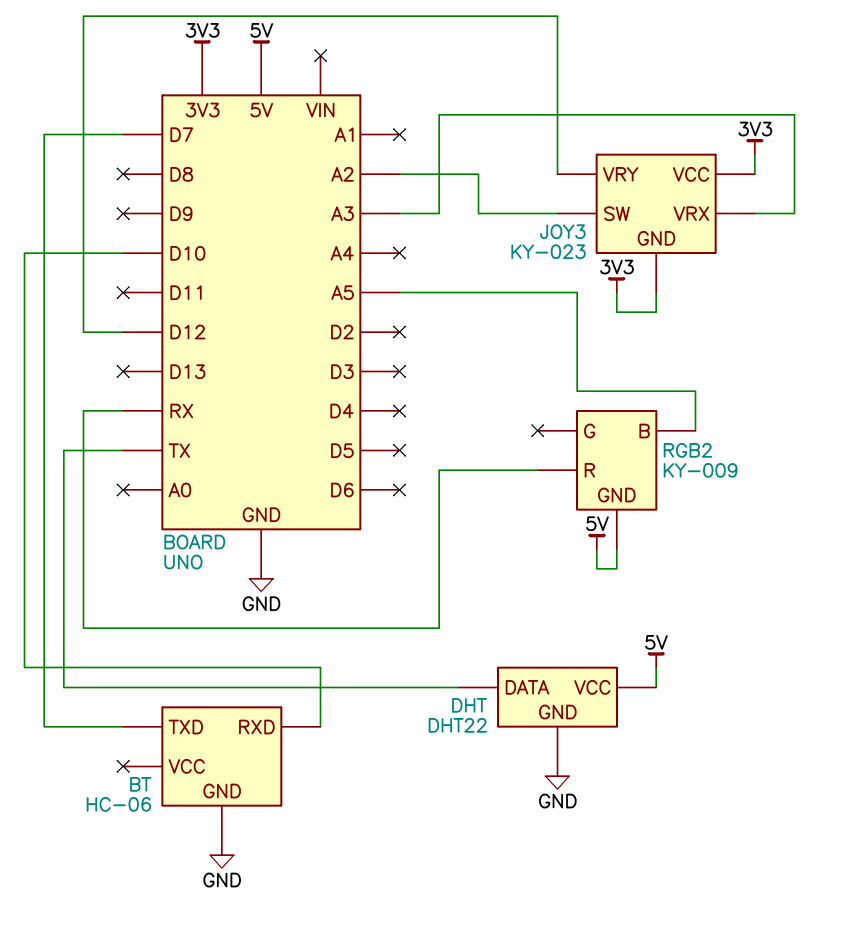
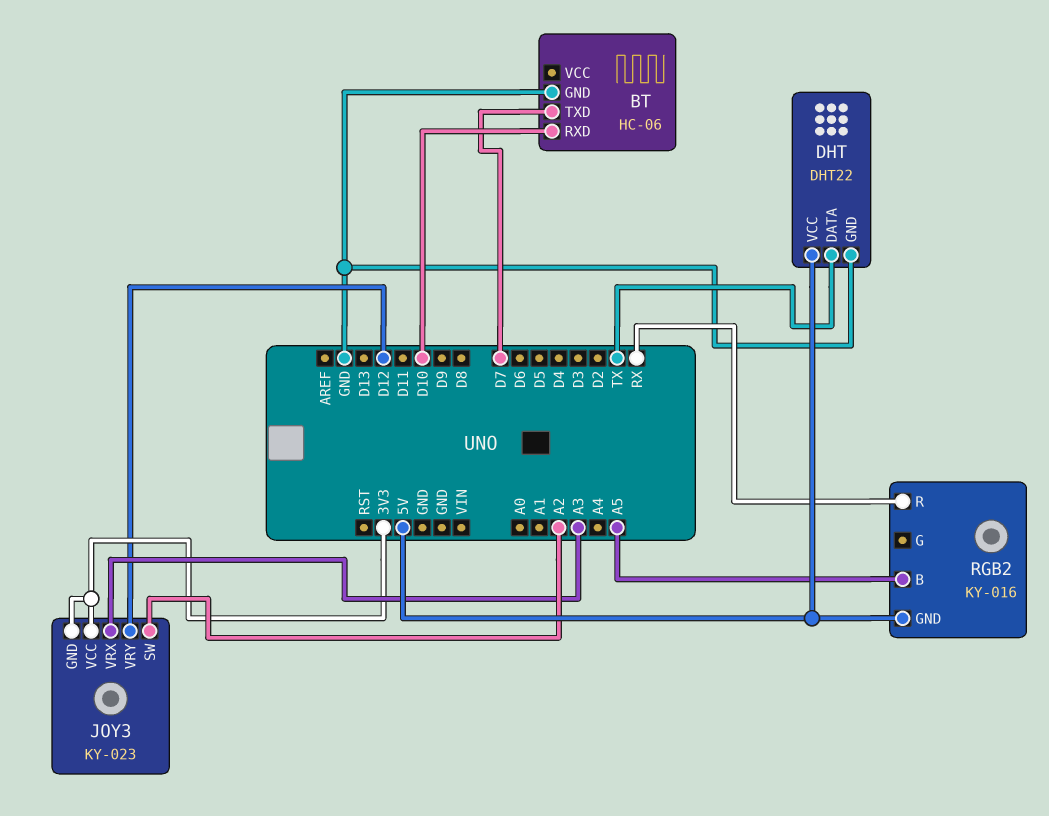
RGB2: KY-009 -> KY-016

